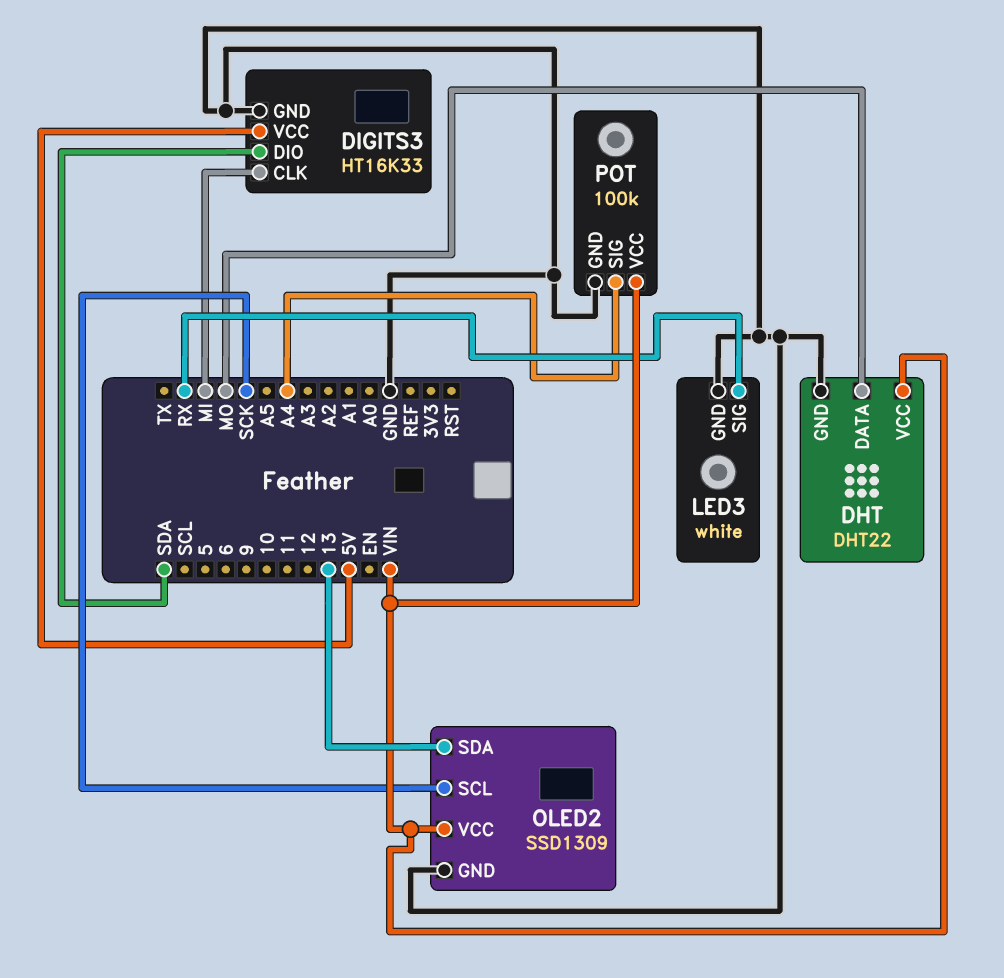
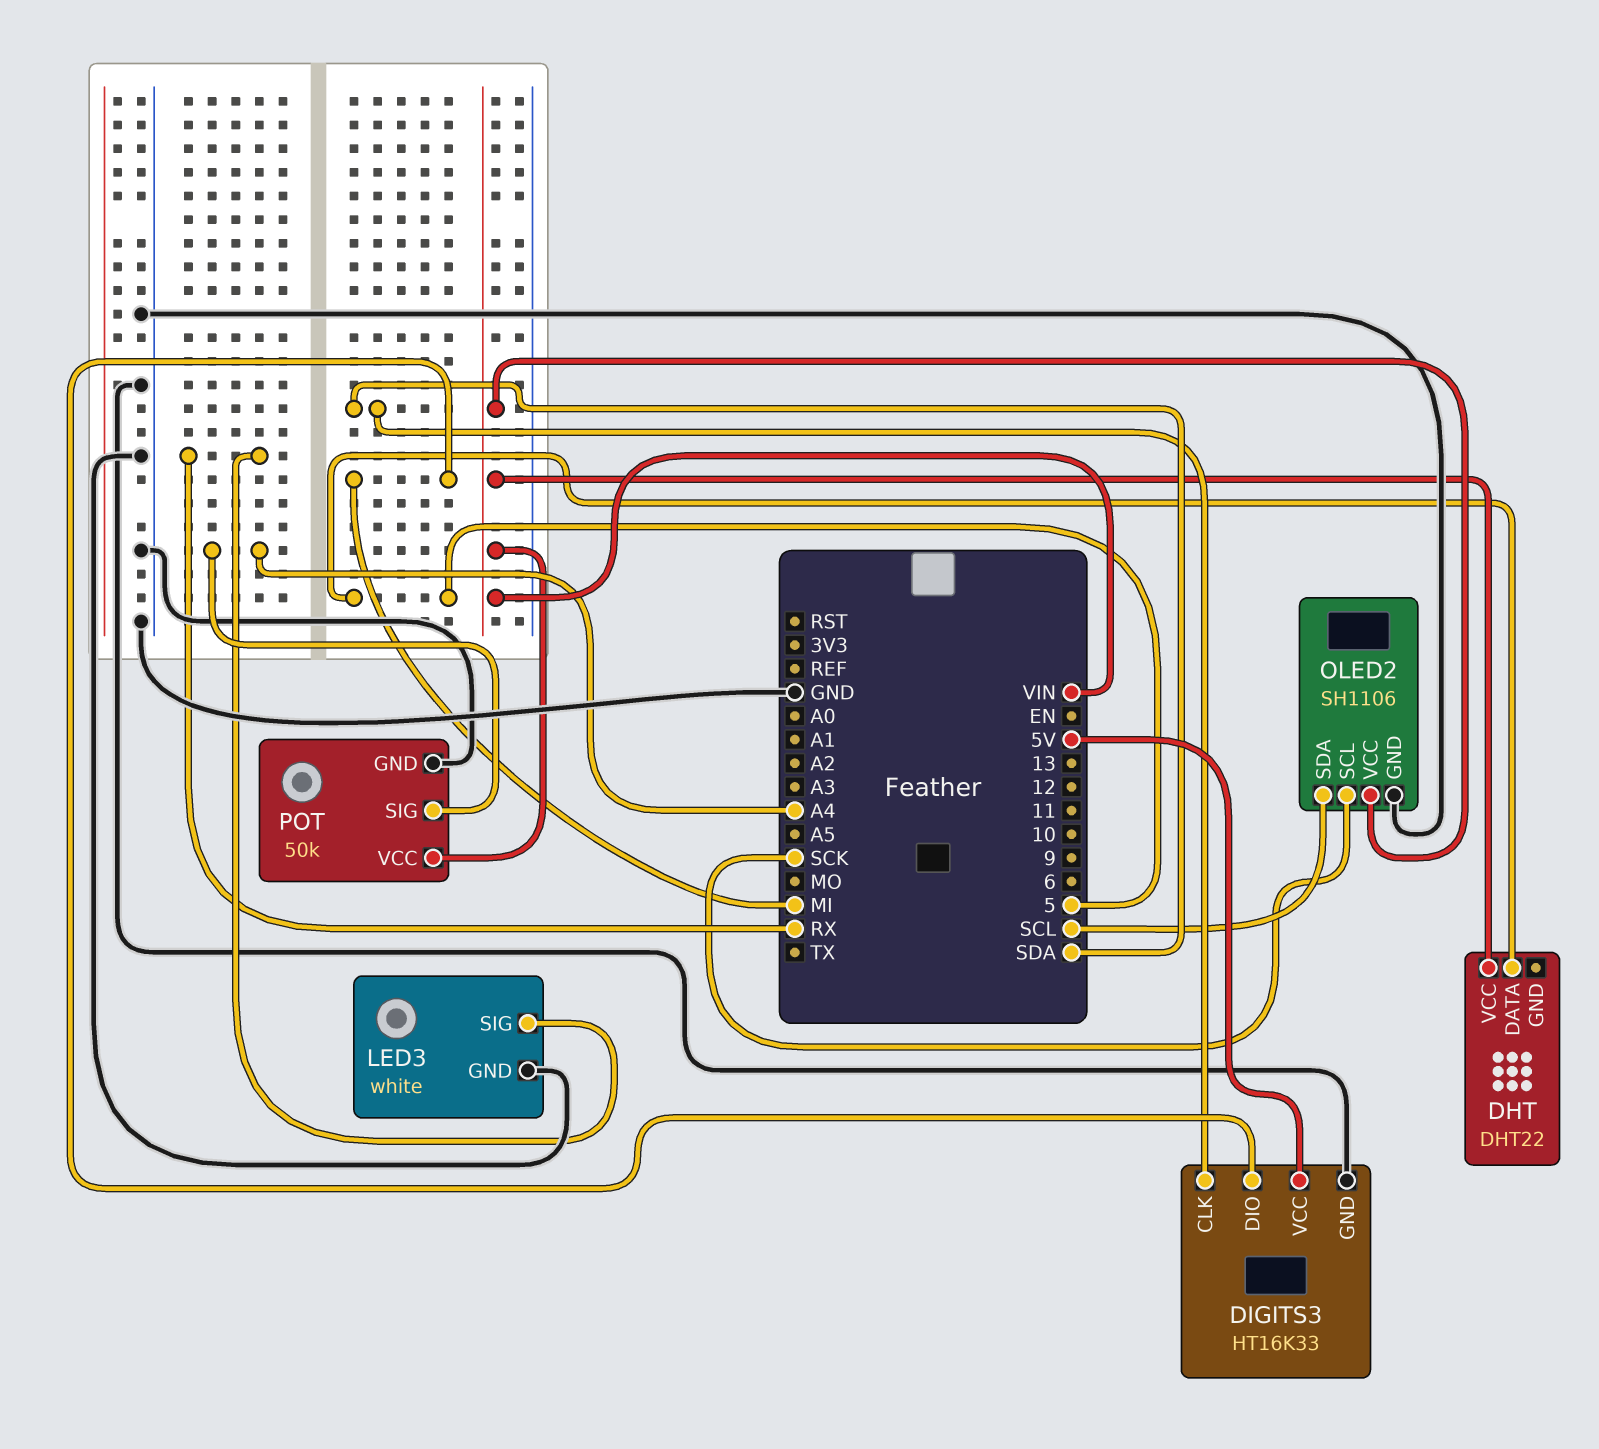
DHT pin DATA: MO -> 5
DHT pin GND: GND -> none
DIGITS3 pin CLK: MI -> SDA
DIGITS3 pin DIO: SDA -> MI
OLED2: SSD1309 -> SH1106
OLED2 pin SDA: 13 -> SCL
POT: 100k -> 50k

